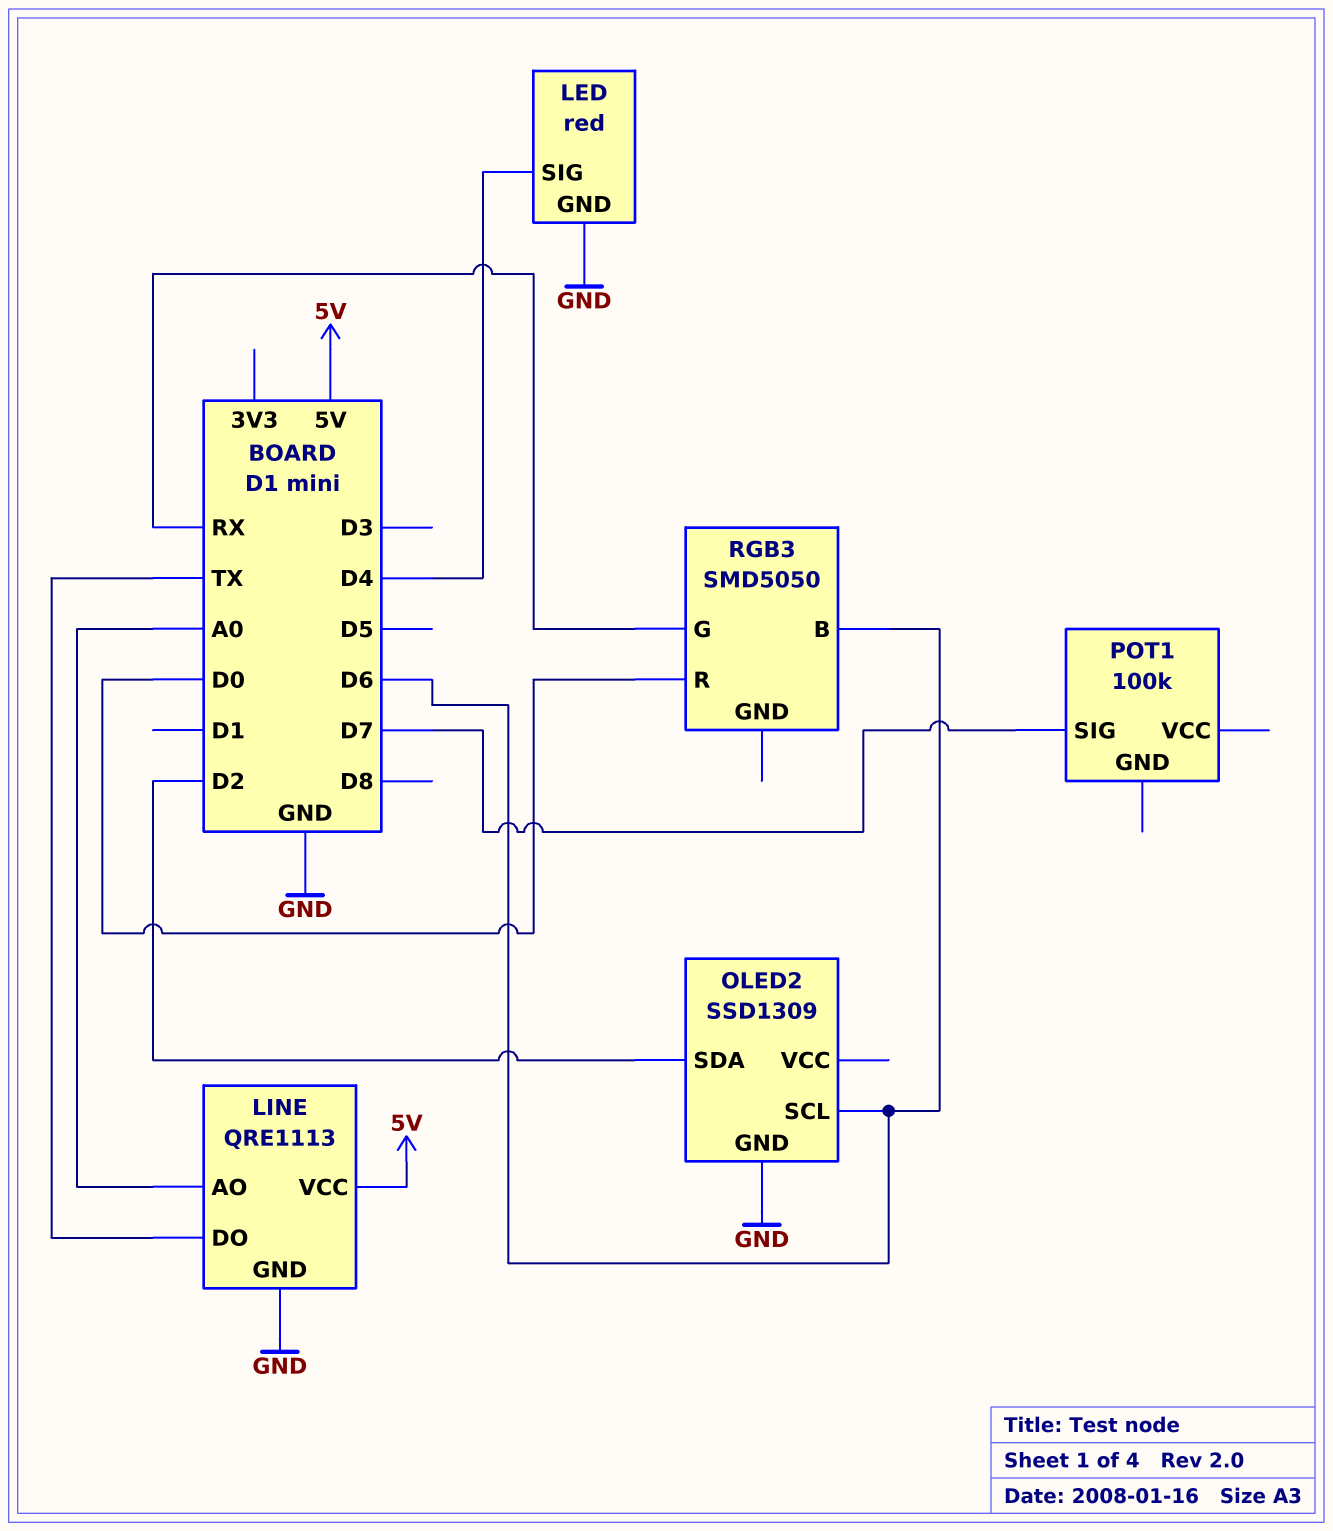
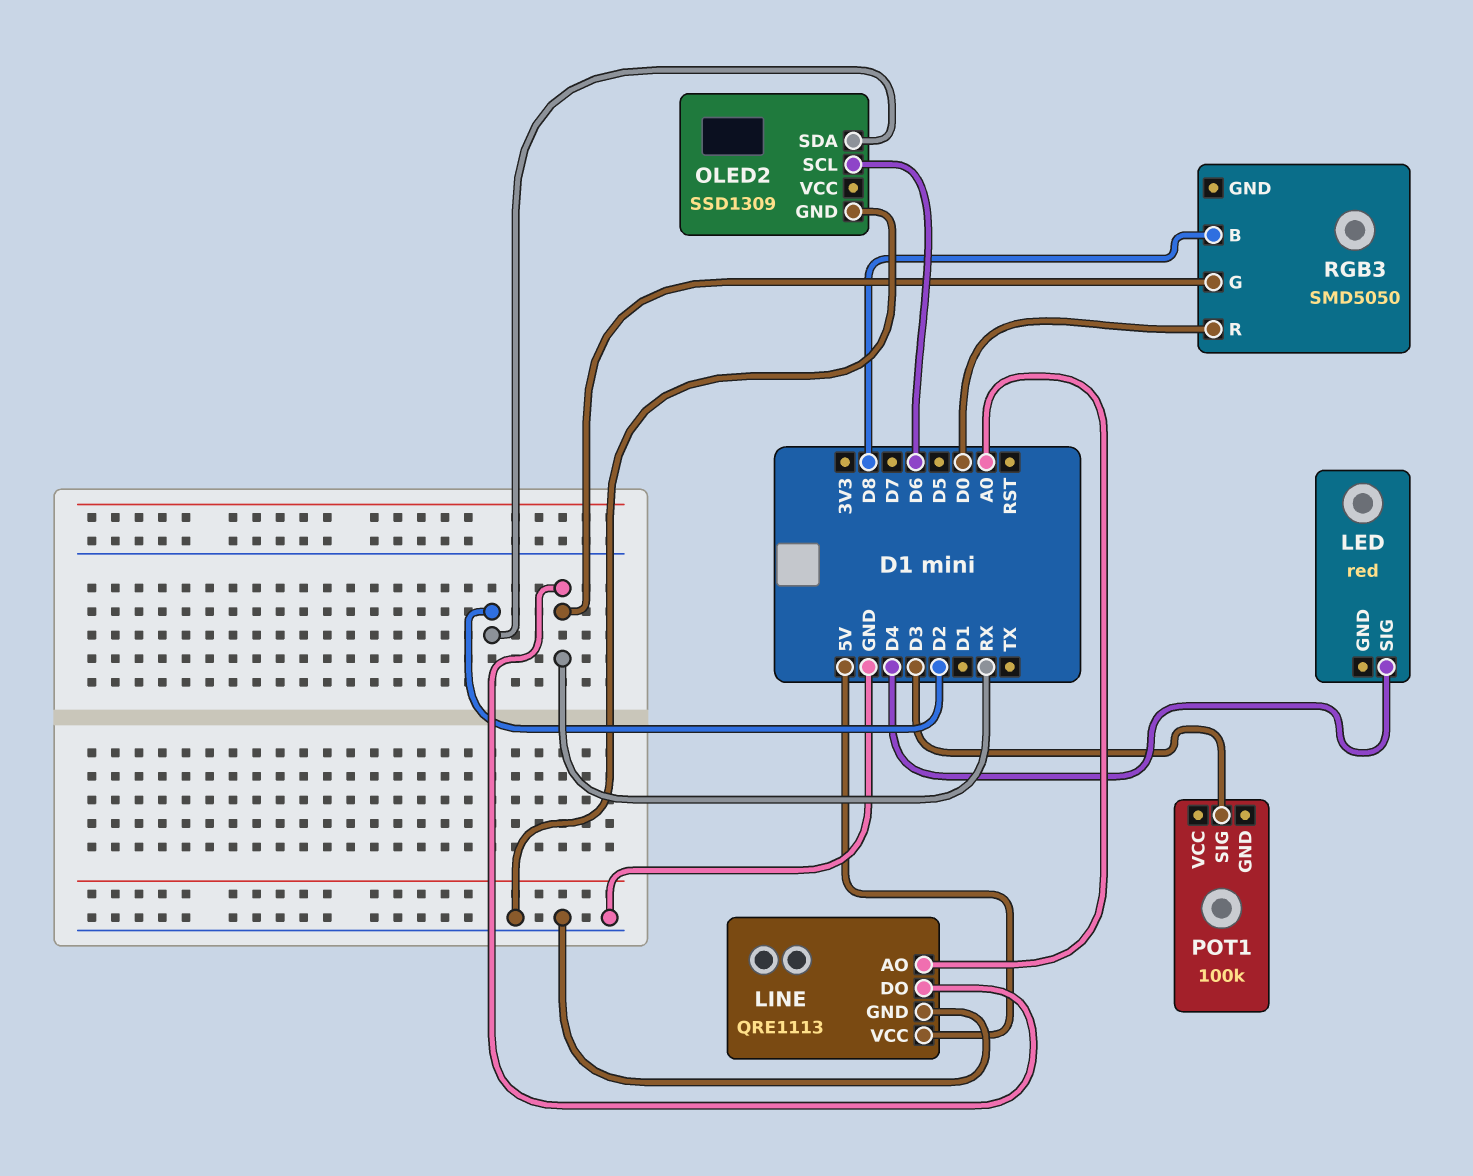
LED pin GND: GND -> none
LINE pin DO: TX -> RX
POT1 pin SIG: D7 -> D3
RGB3 pin B: D6 -> D8

